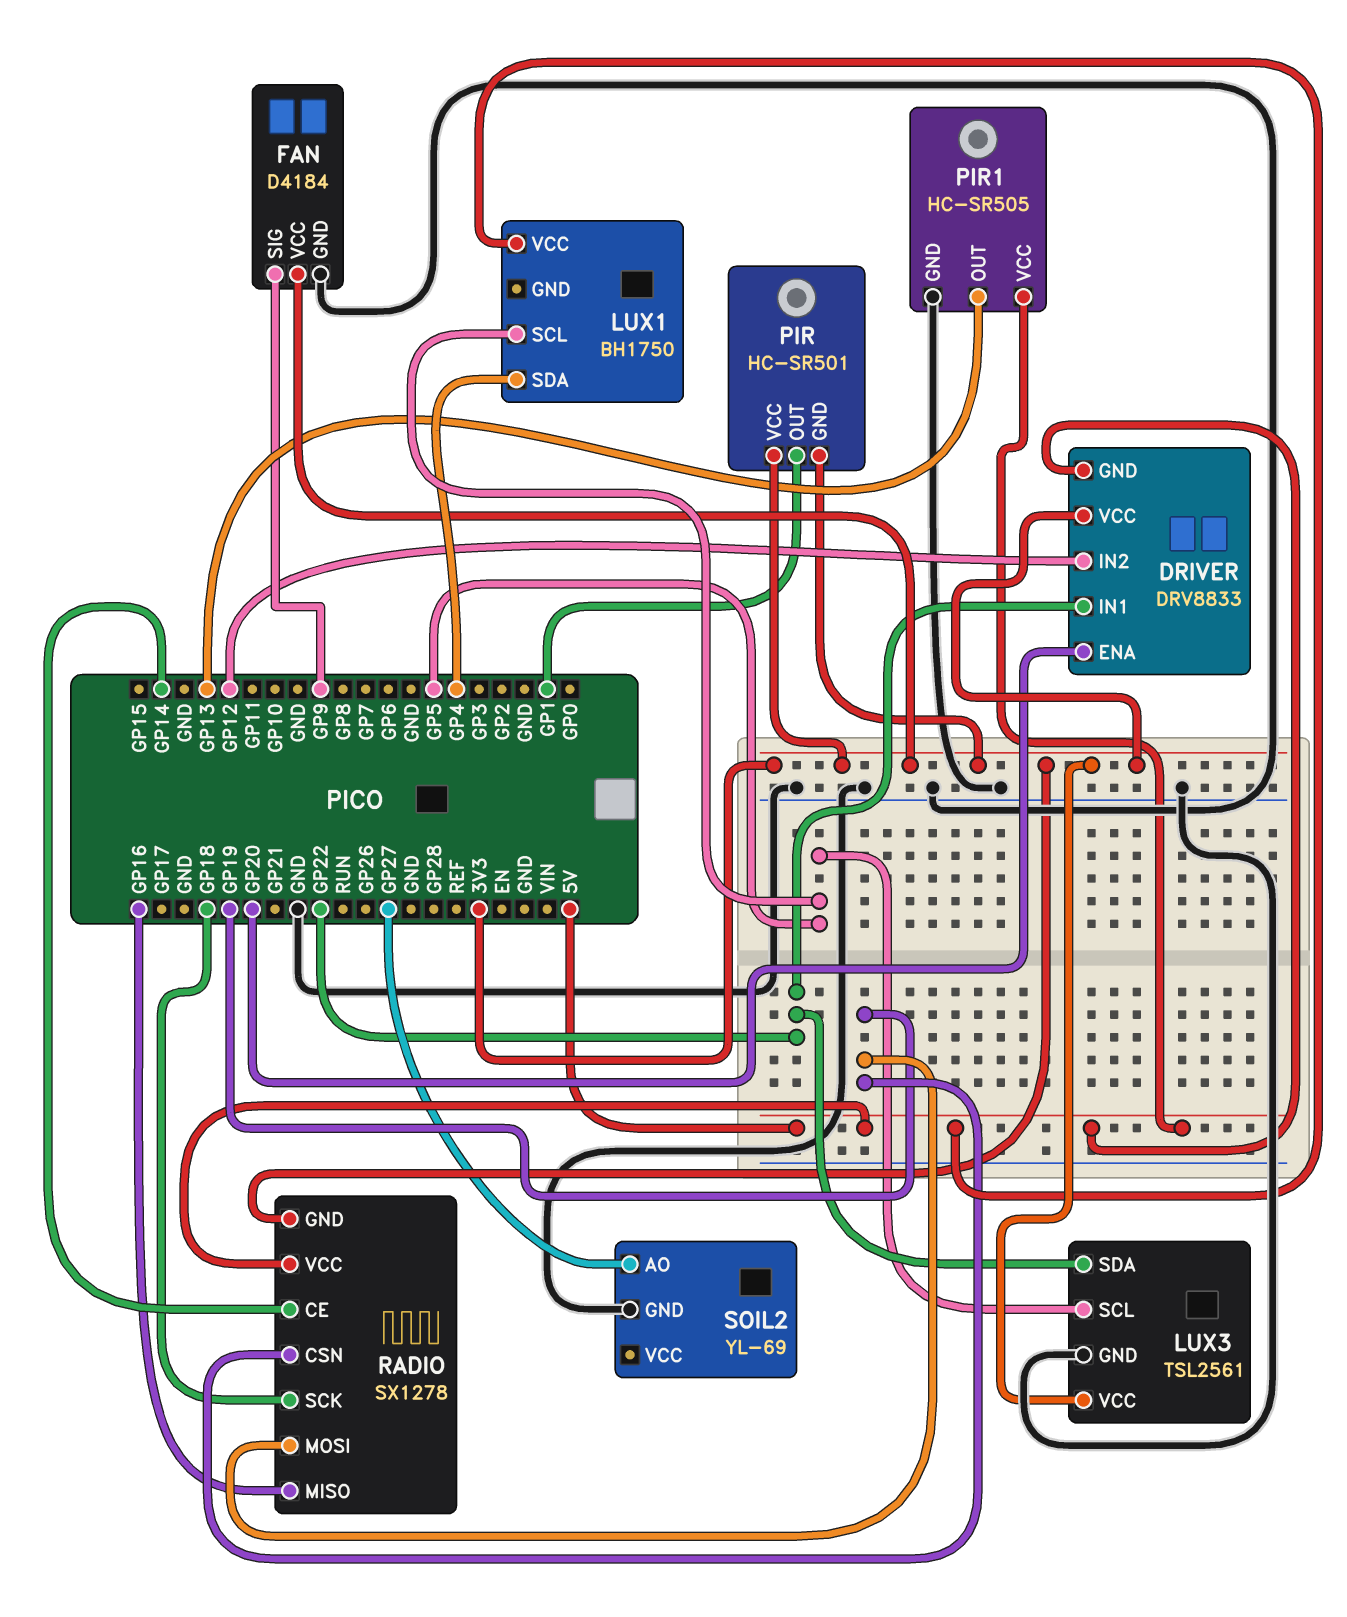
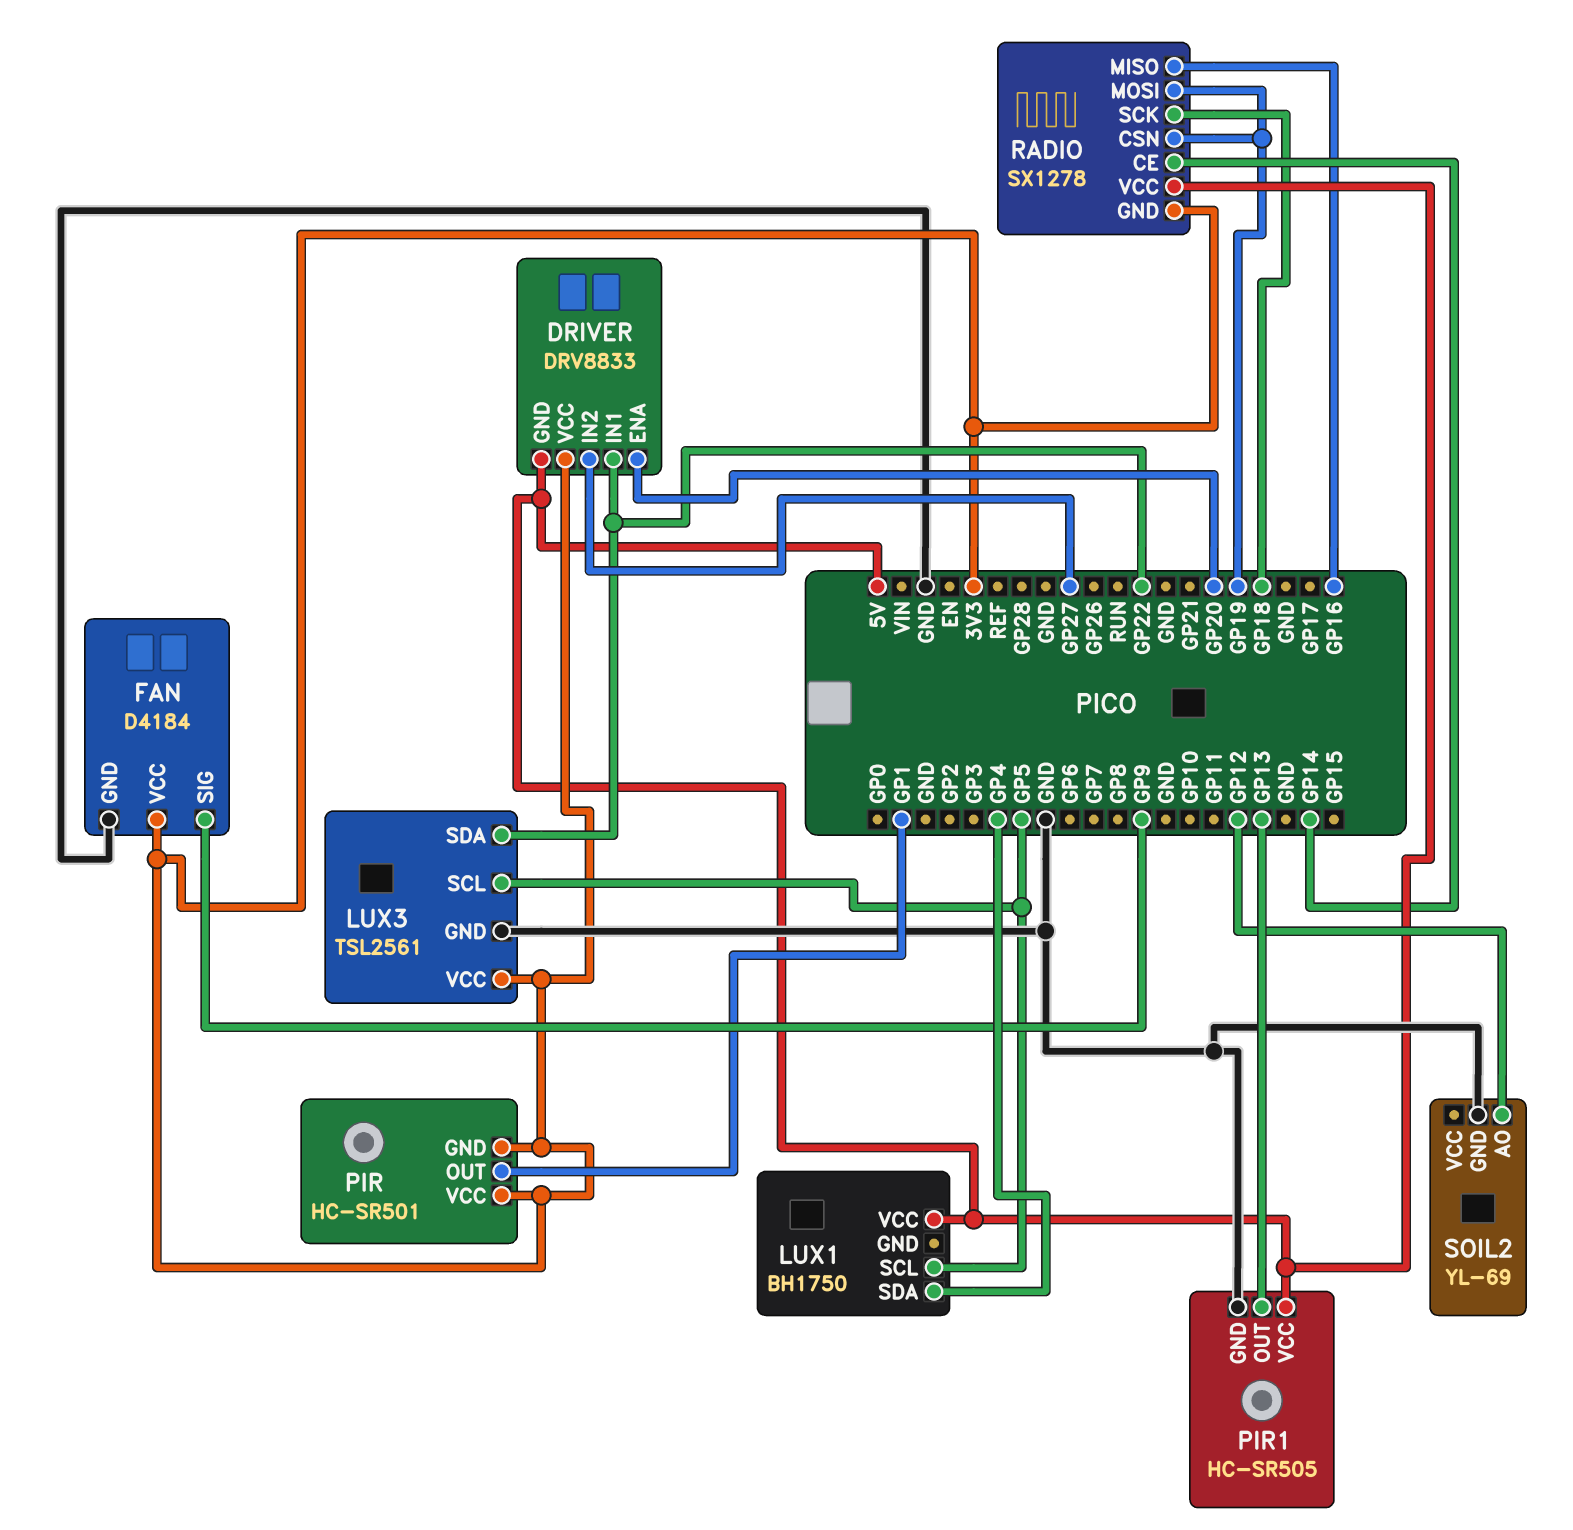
DRIVER pin IN2: GP12 -> GP27
SOIL2 pin AO: GP27 -> GP12

